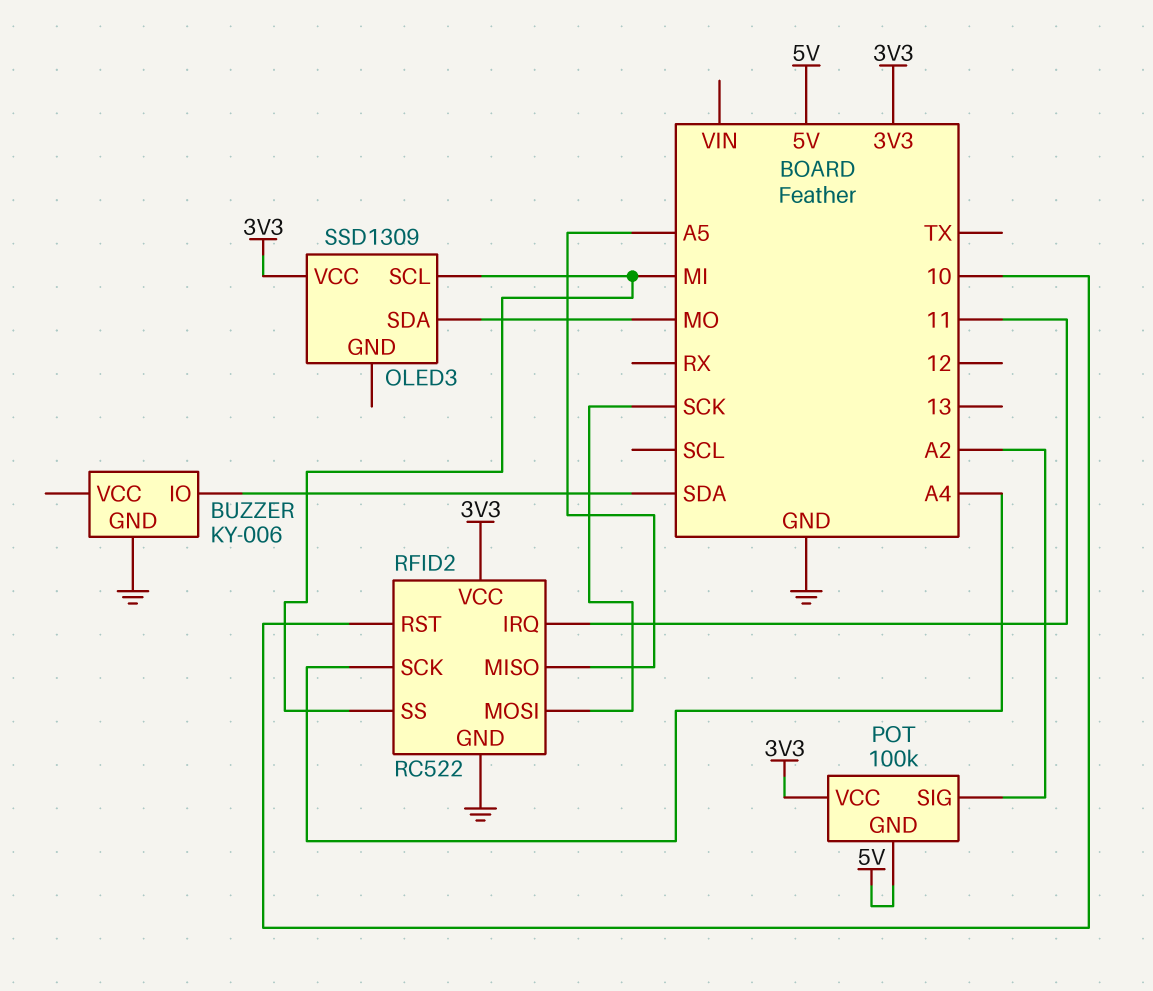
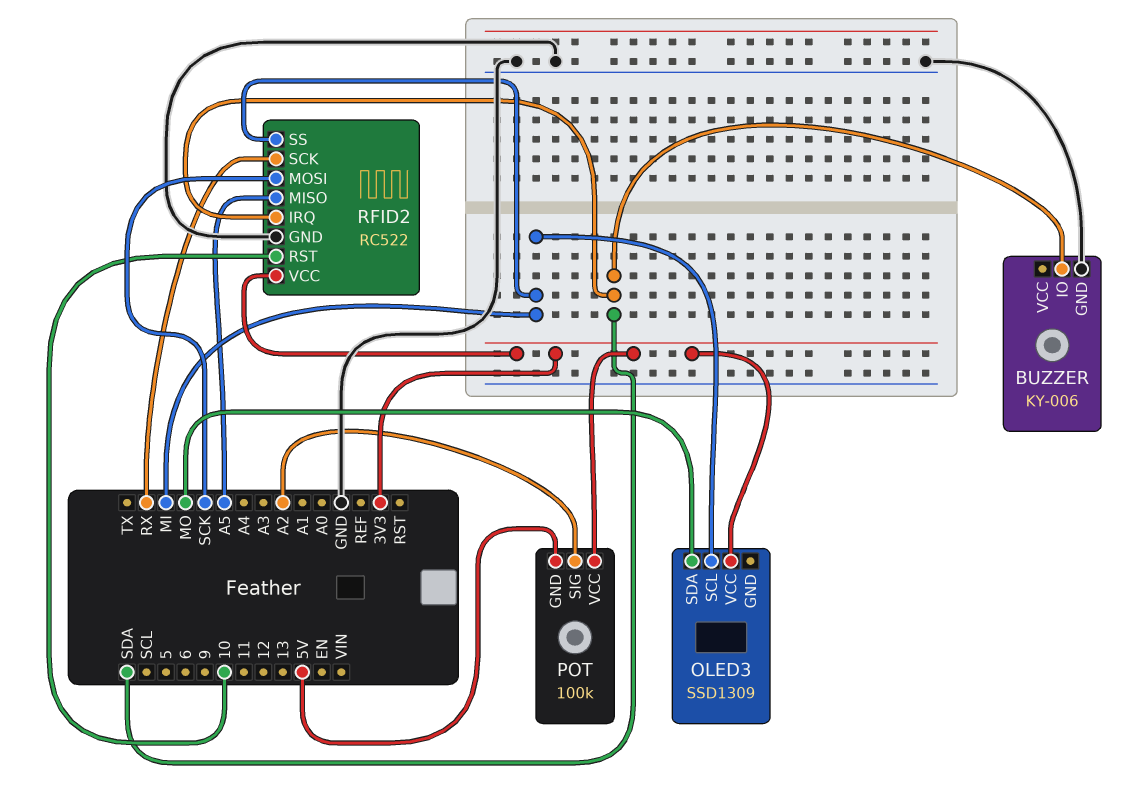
RFID2 pin IRQ: 11 -> SDA
RFID2 pin SCK: A4 -> RX

